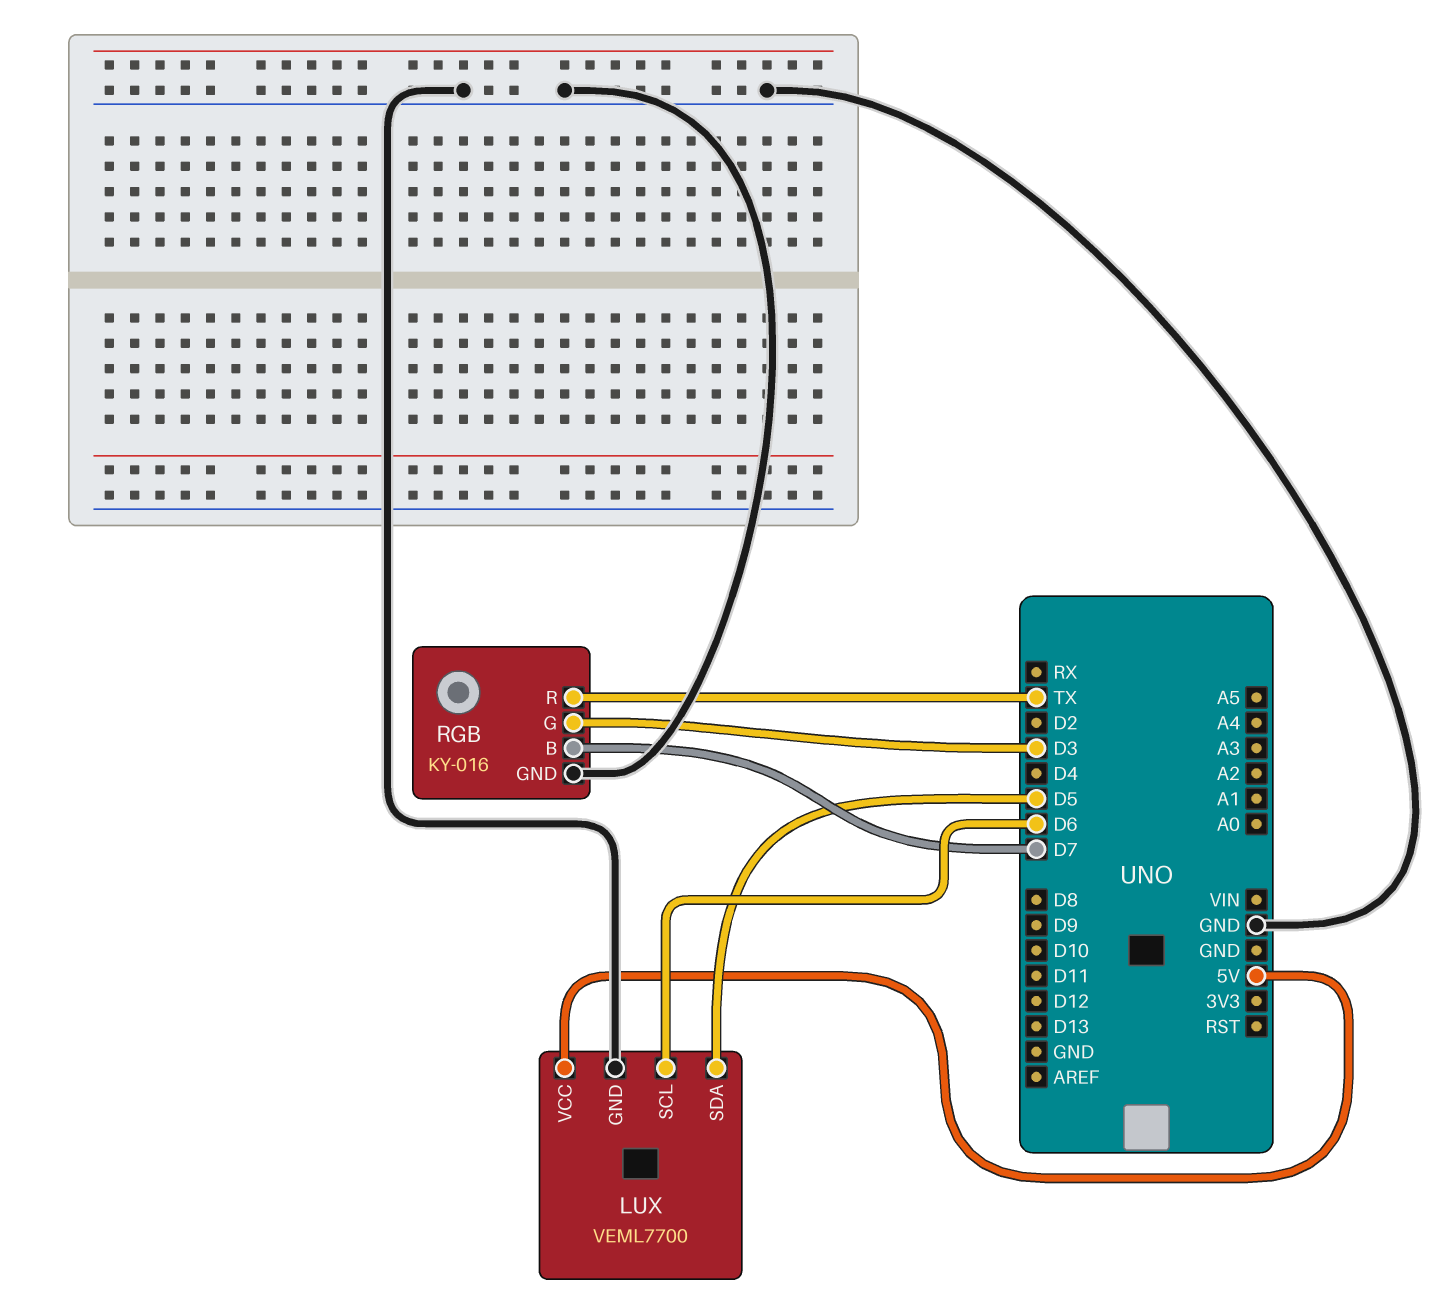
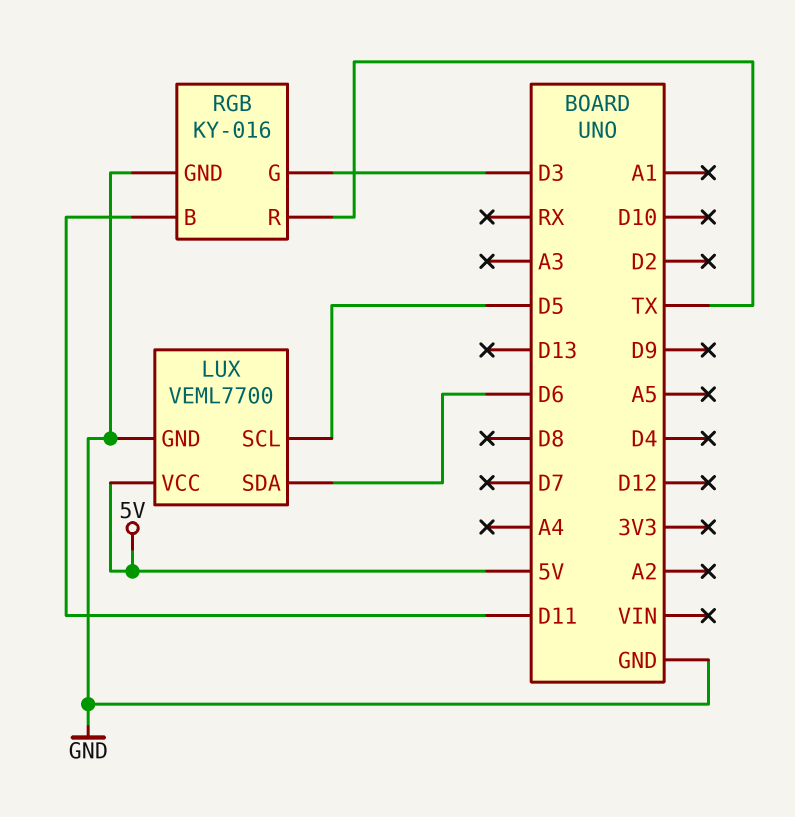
LUX pin SCL: D6 -> D5
LUX pin SDA: D5 -> D6
RGB pin B: D7 -> D11

